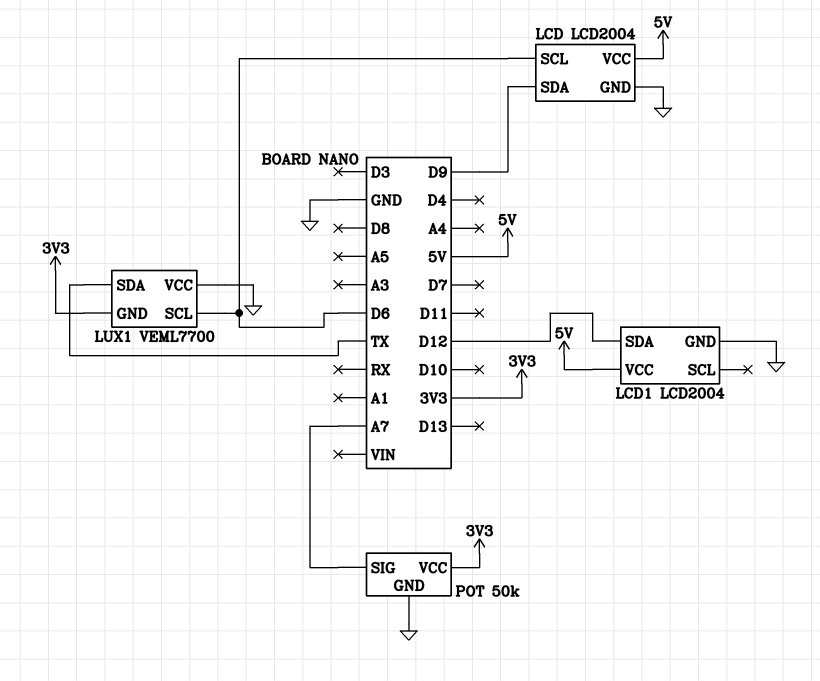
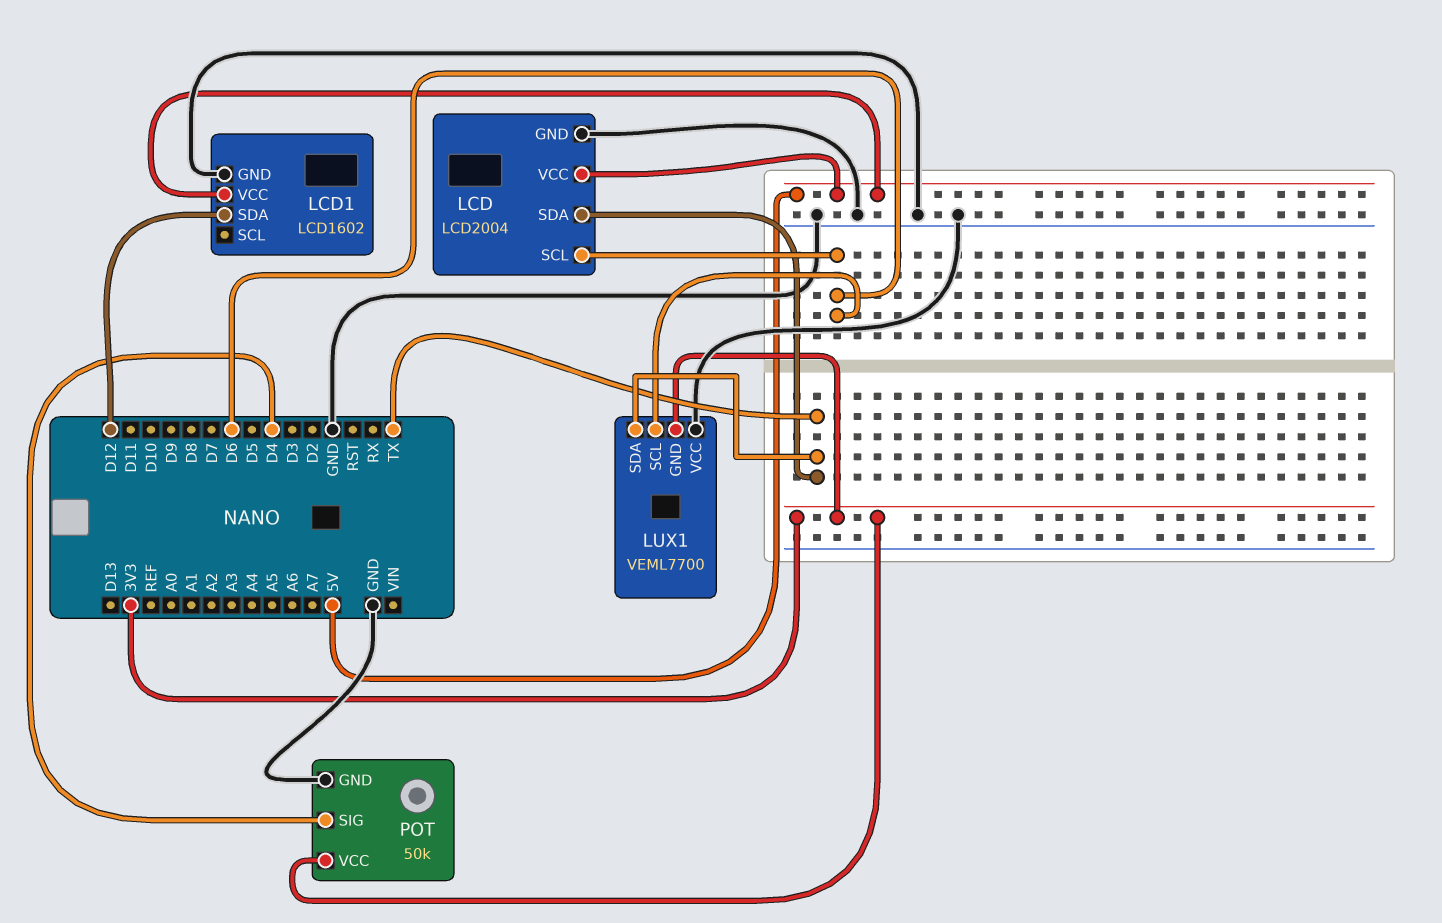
LCD pin SDA: D9 -> TX
LCD1: LCD2004 -> LCD1602
POT pin SIG: A7 -> D4

